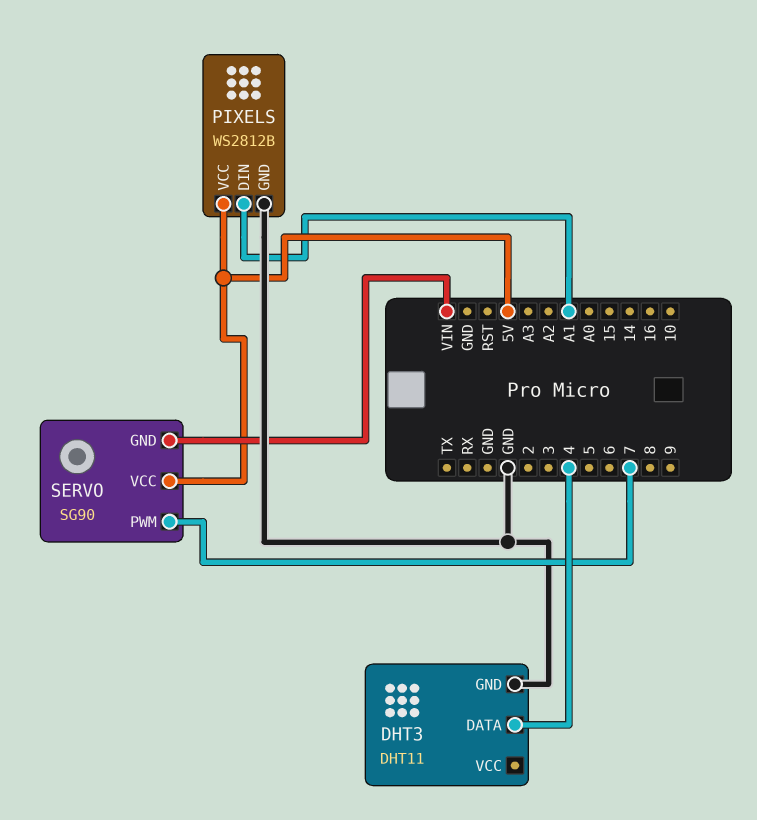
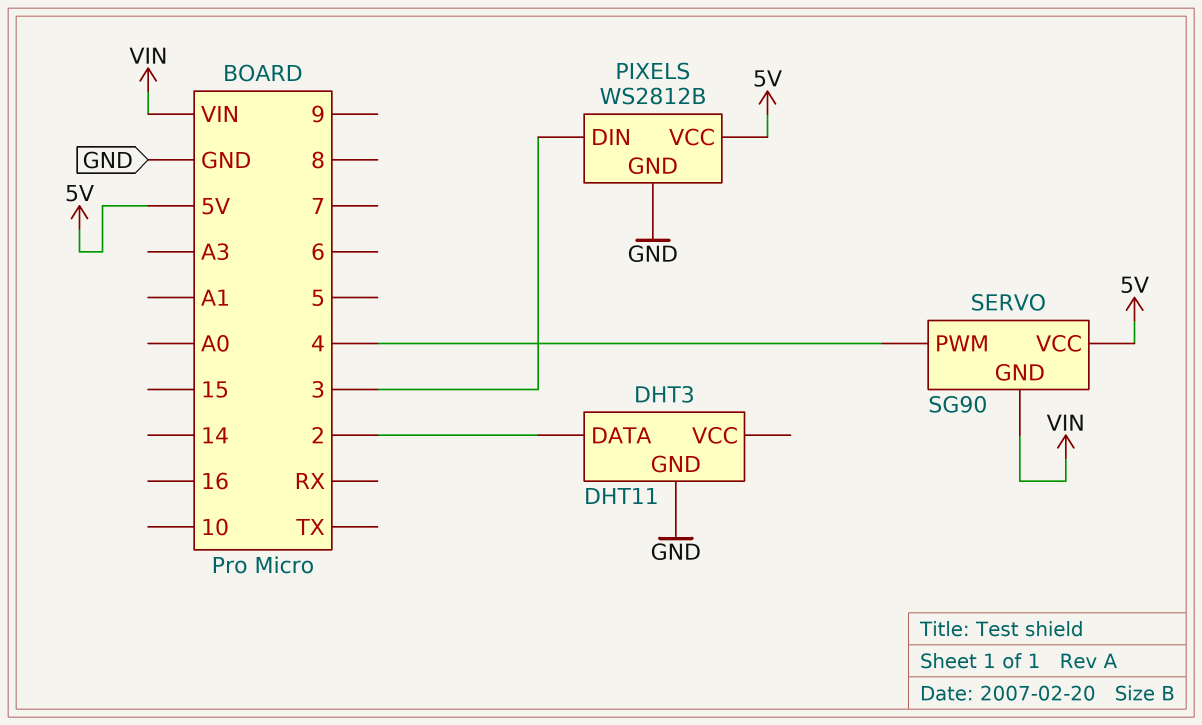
DHT3 pin DATA: 4 -> 2
PIXELS pin DIN: A1 -> 3
SERVO pin PWM: 7 -> 4

